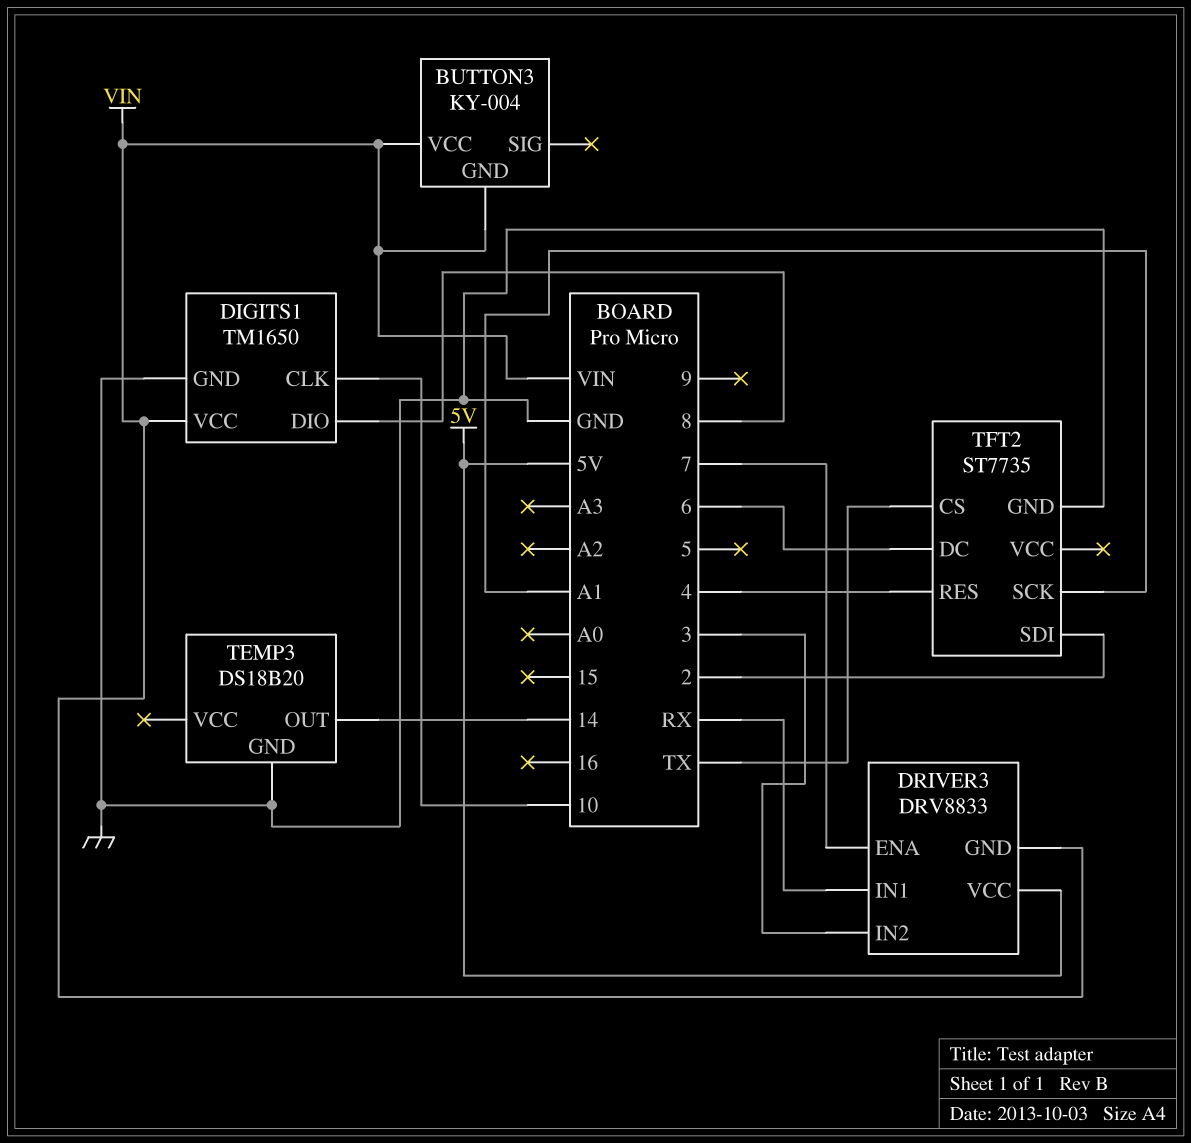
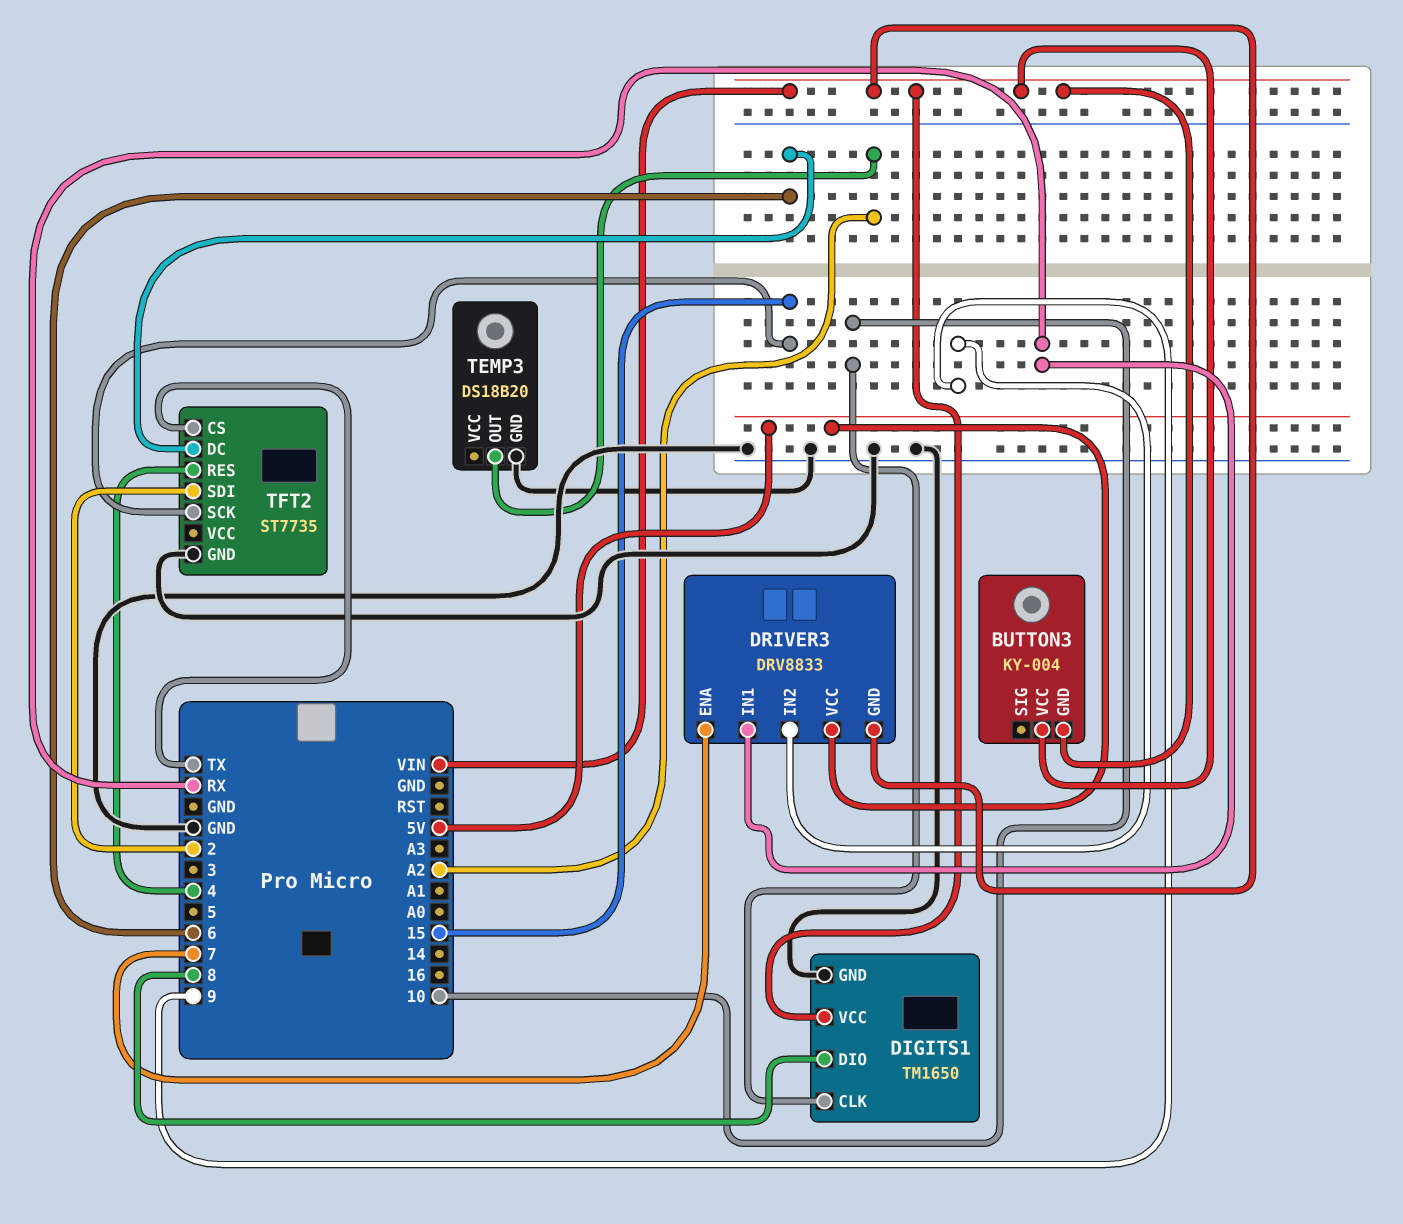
DRIVER3 pin IN2: 3 -> 9
TEMP3 pin OUT: 14 -> A2
TFT2 pin SCK: A1 -> 15

